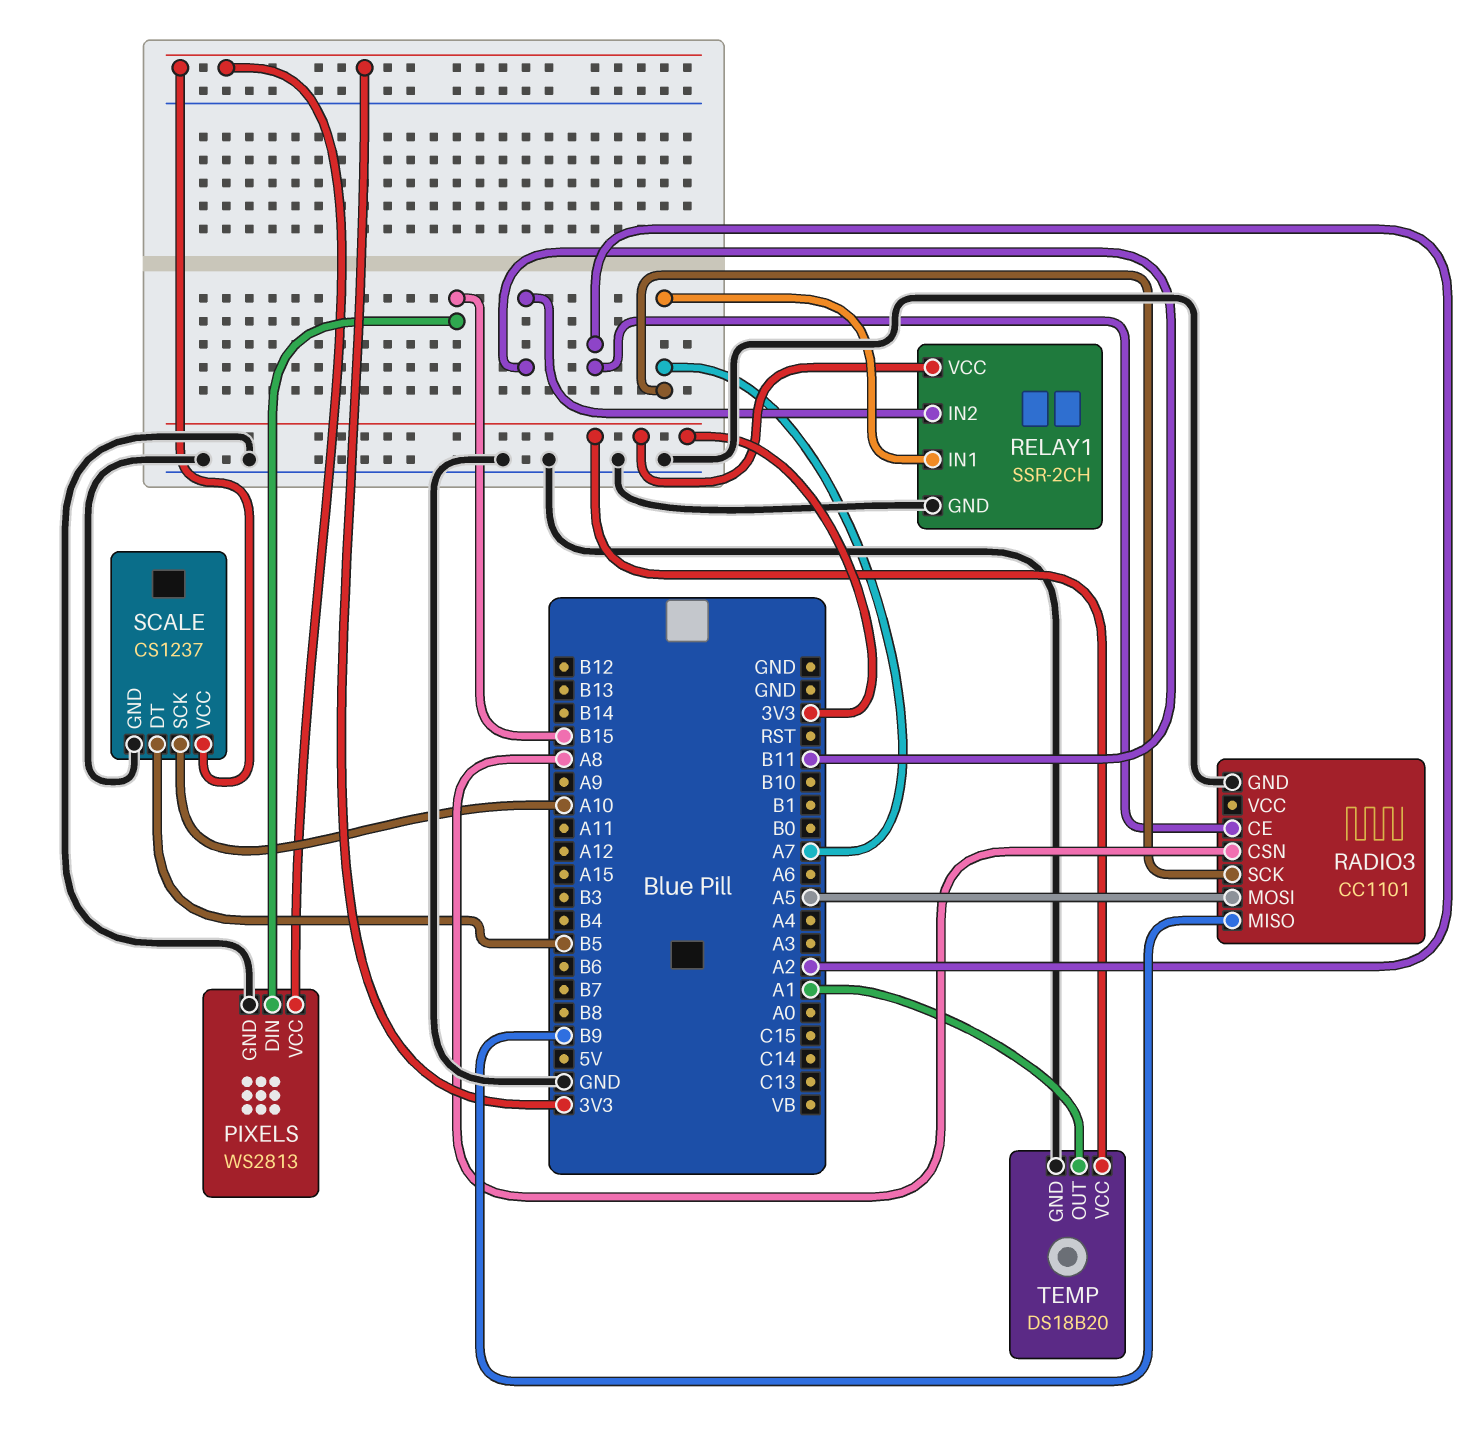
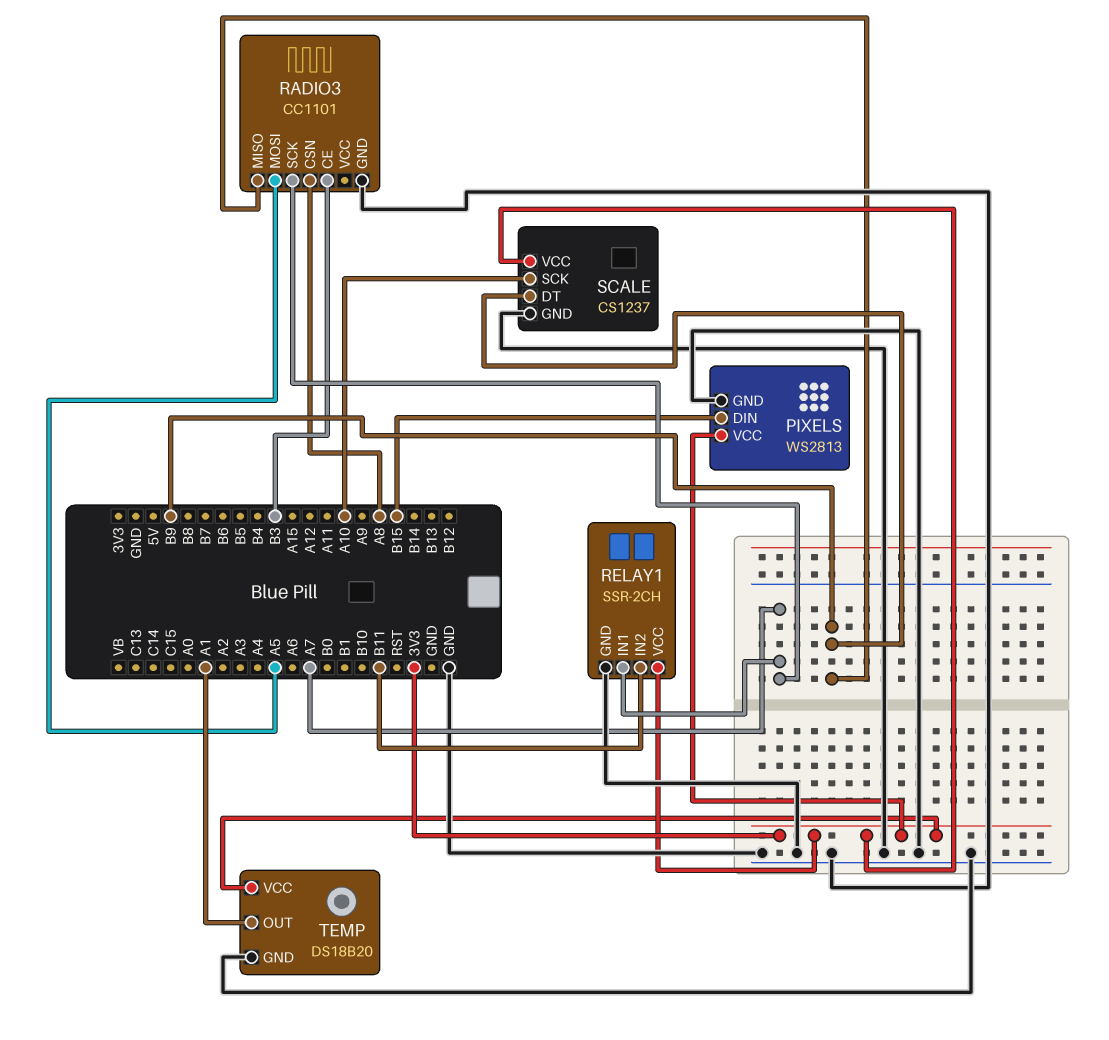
RADIO3 pin CE: A2 -> B3
SCALE pin DT: B5 -> B9

